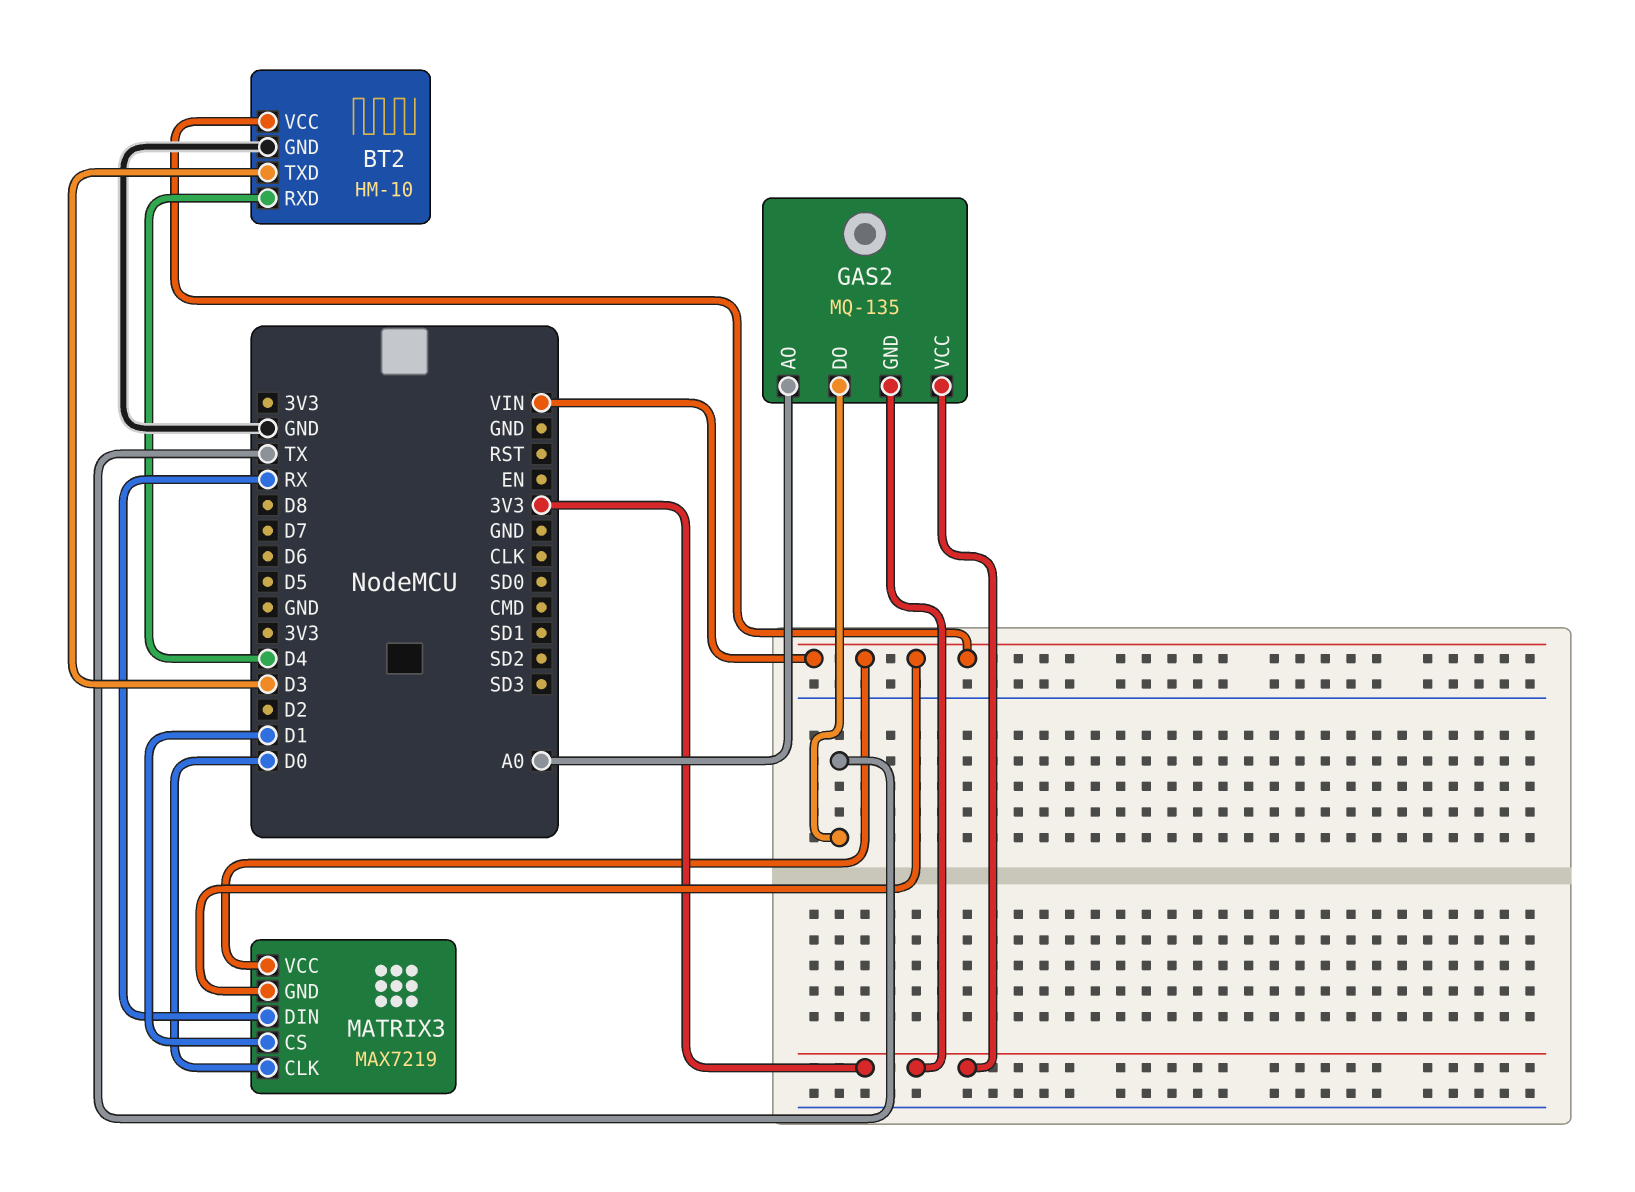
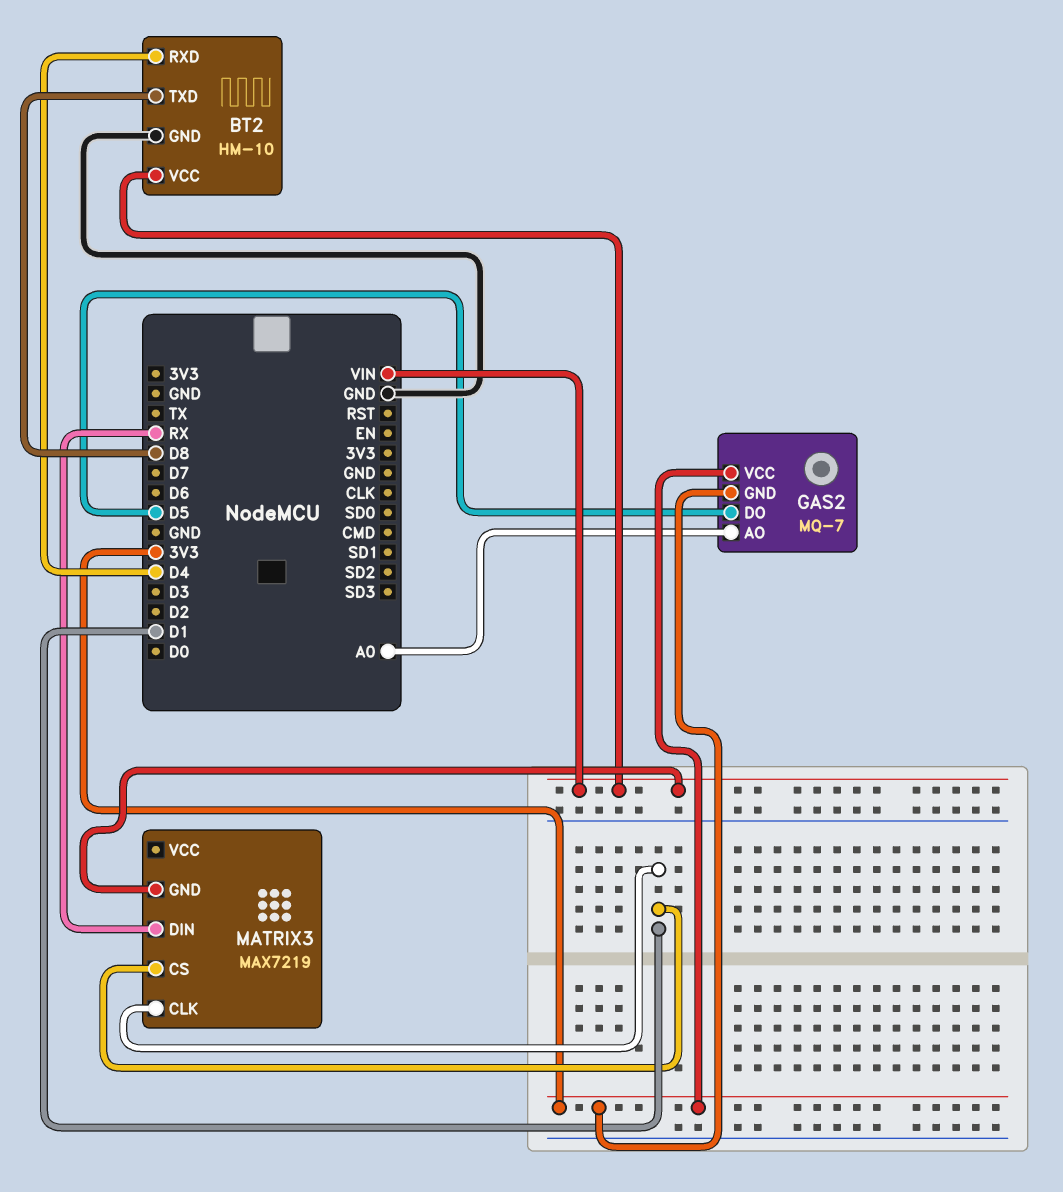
BT2 pin TXD: D3 -> D8
GAS2: MQ-135 -> MQ-7
GAS2 pin DO: TX -> D5
MATRIX3 pin CLK: D0 -> D1
MATRIX3 pin VCC: VIN -> none

